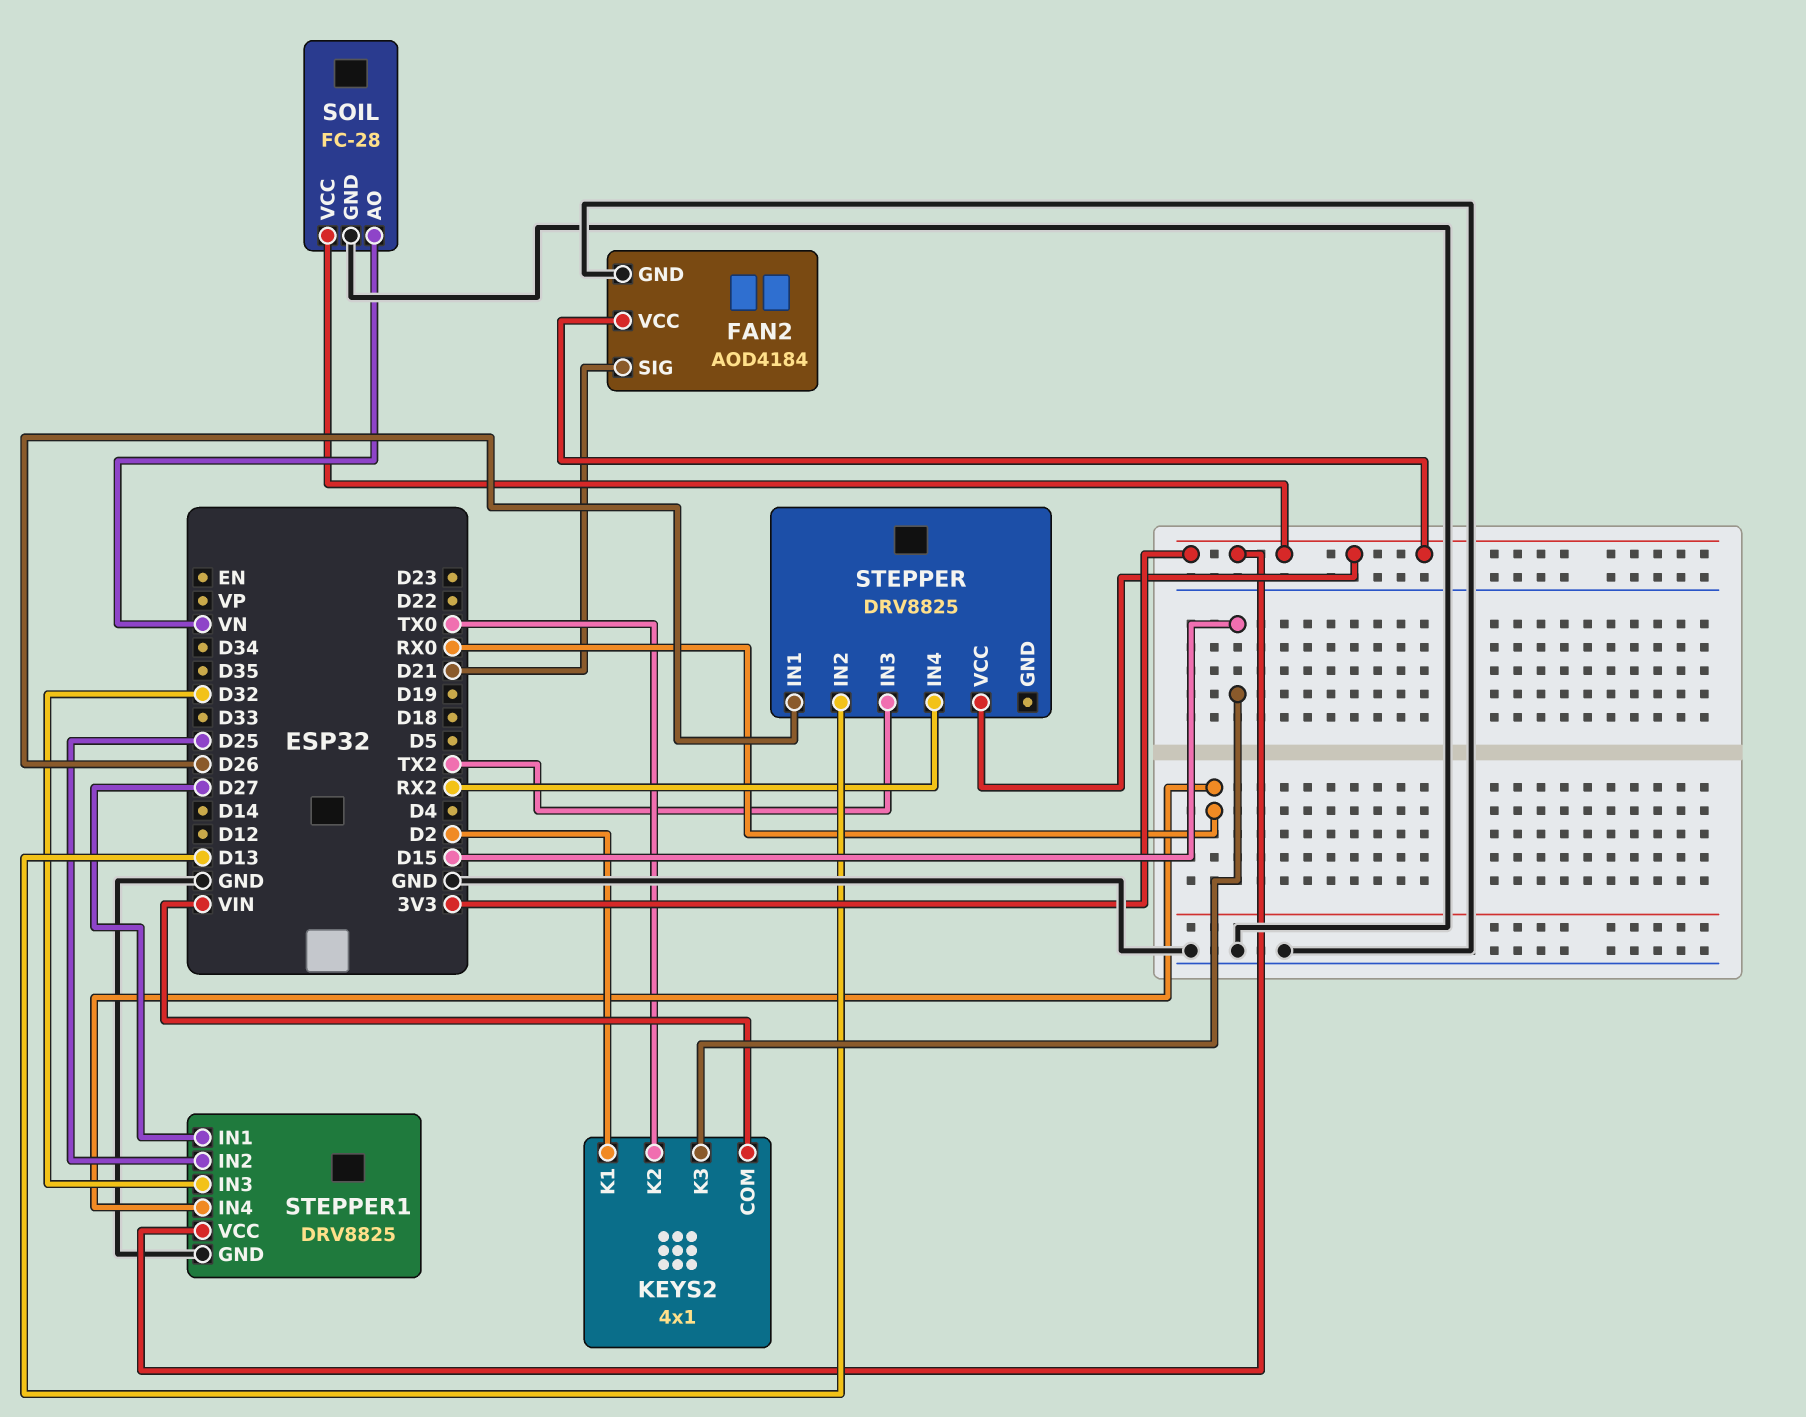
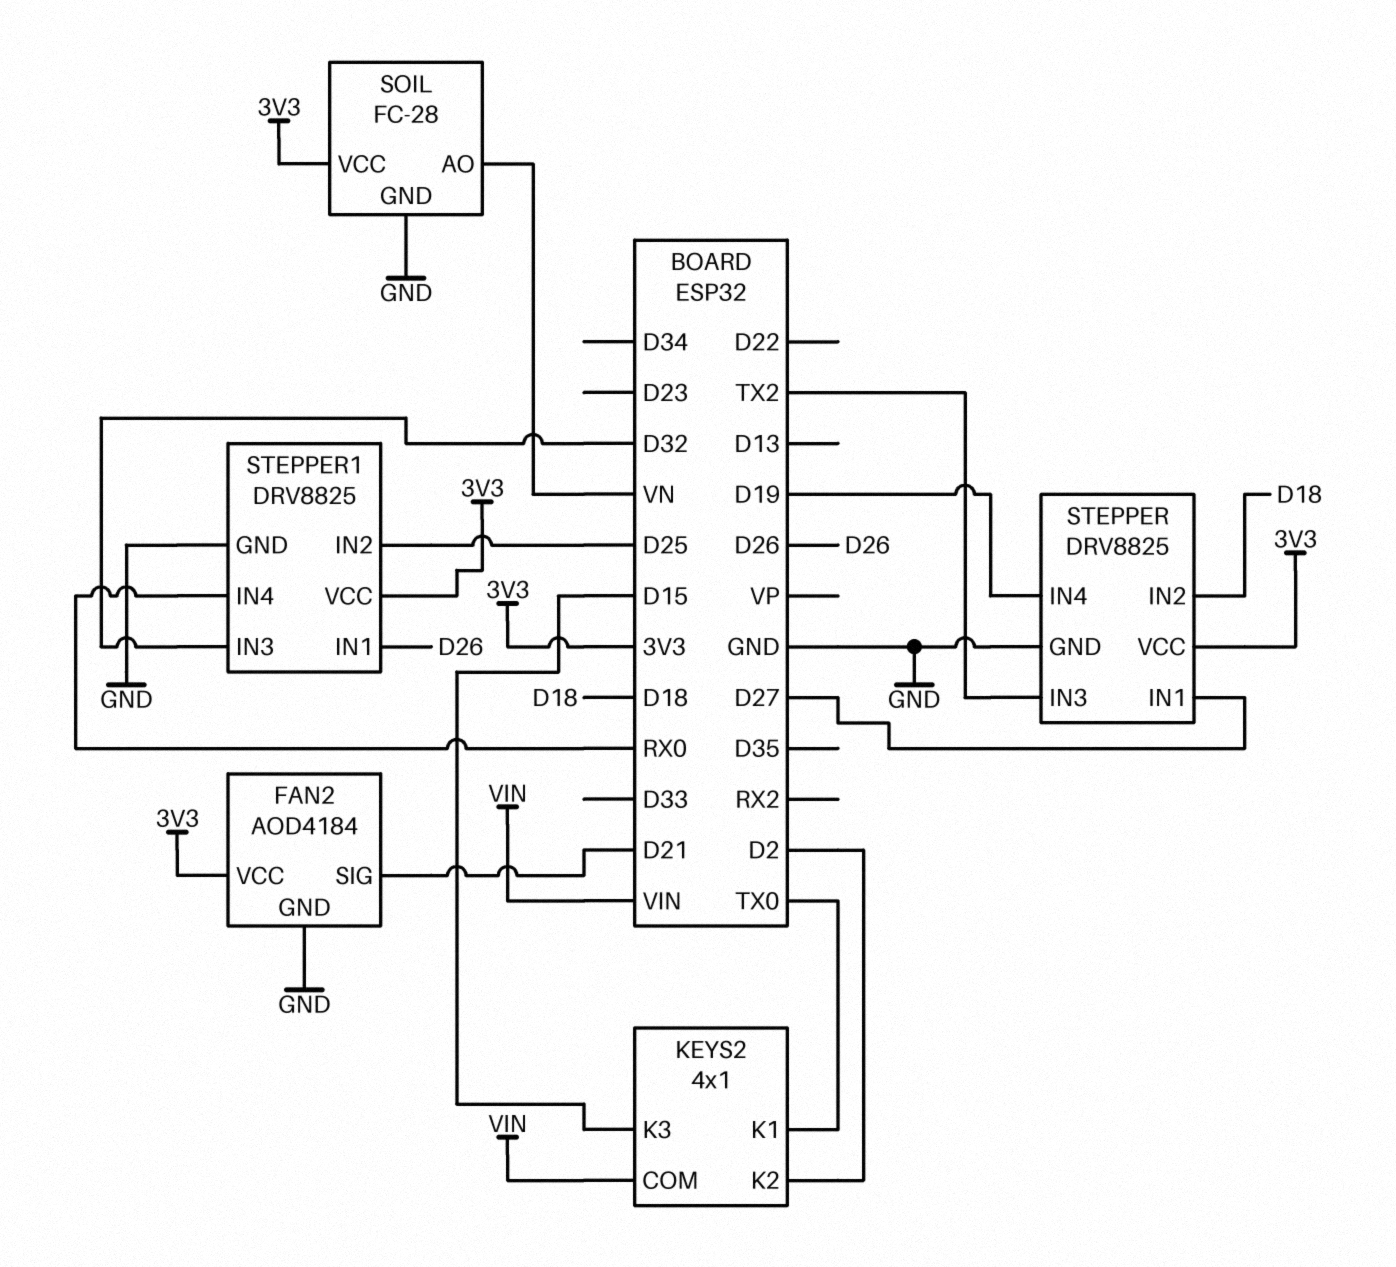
KEYS2 pin K1: D2 -> TX0
KEYS2 pin K2: TX0 -> D2
STEPPER pin GND: none -> GND
STEPPER pin IN1: D26 -> D27
STEPPER pin IN2: D13 -> D18
STEPPER pin IN4: RX2 -> D19
STEPPER1 pin IN1: D27 -> D26

